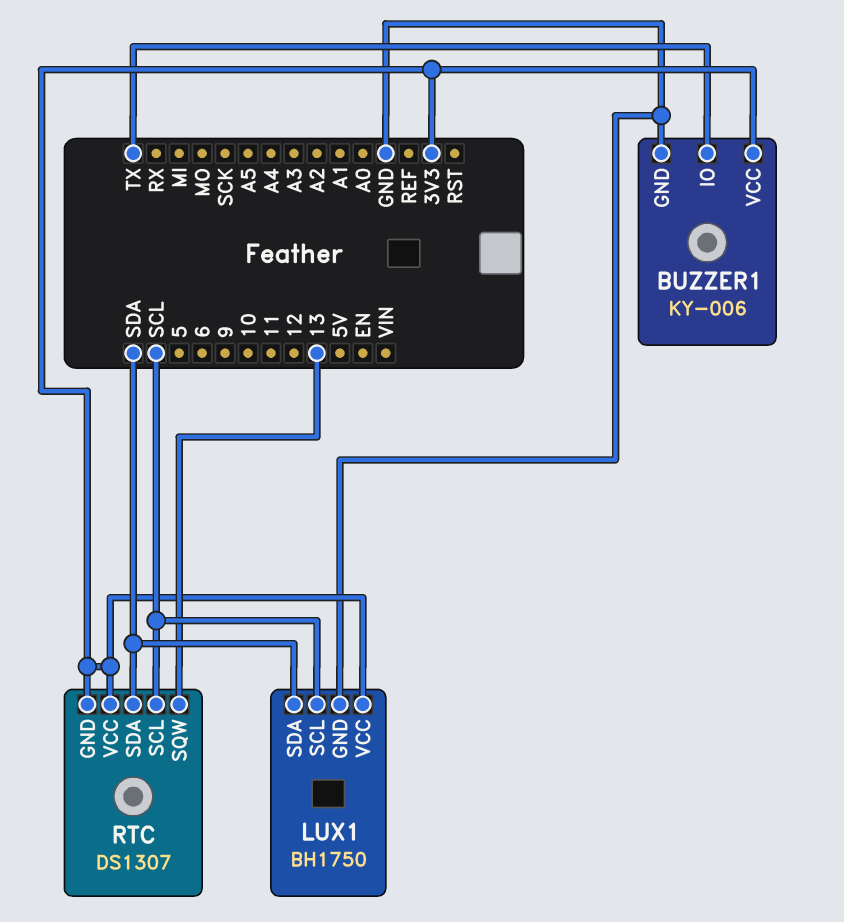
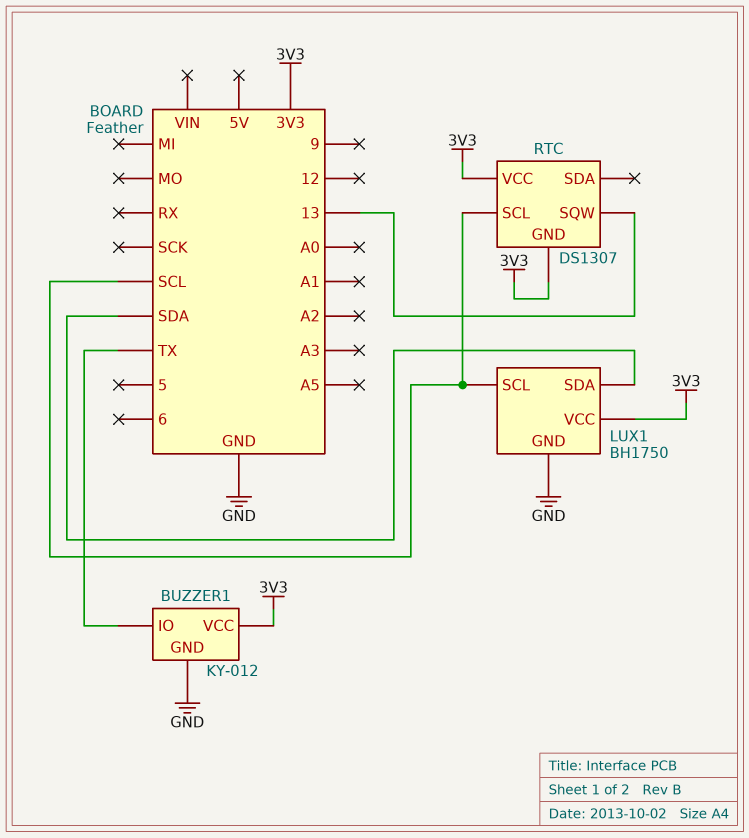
BUZZER1: KY-006 -> KY-012
RTC pin SDA: SDA -> none

